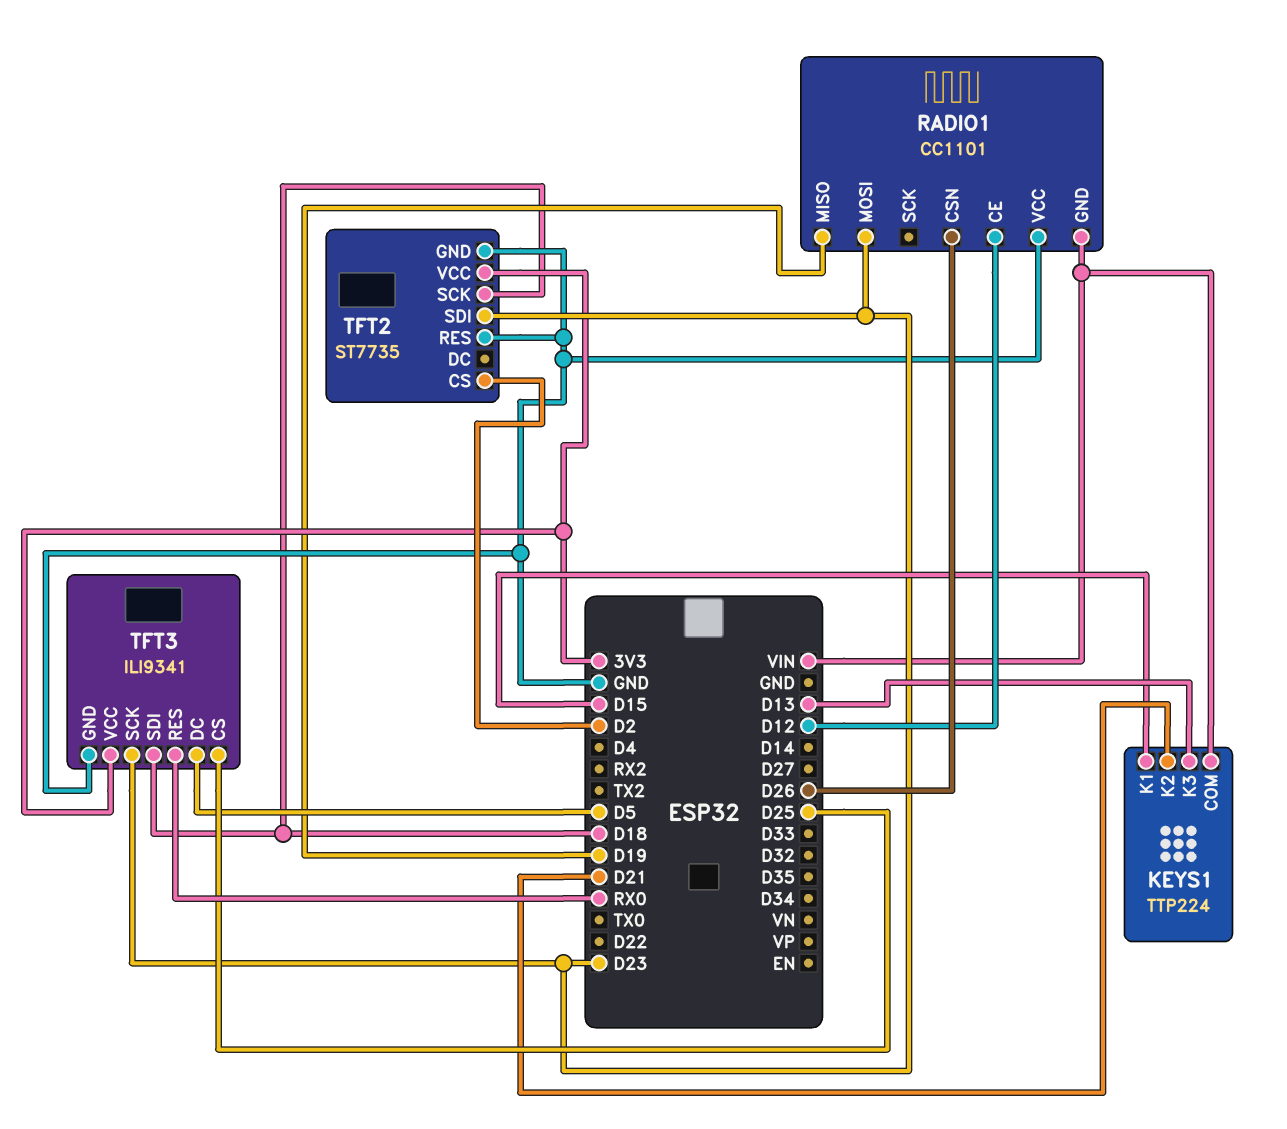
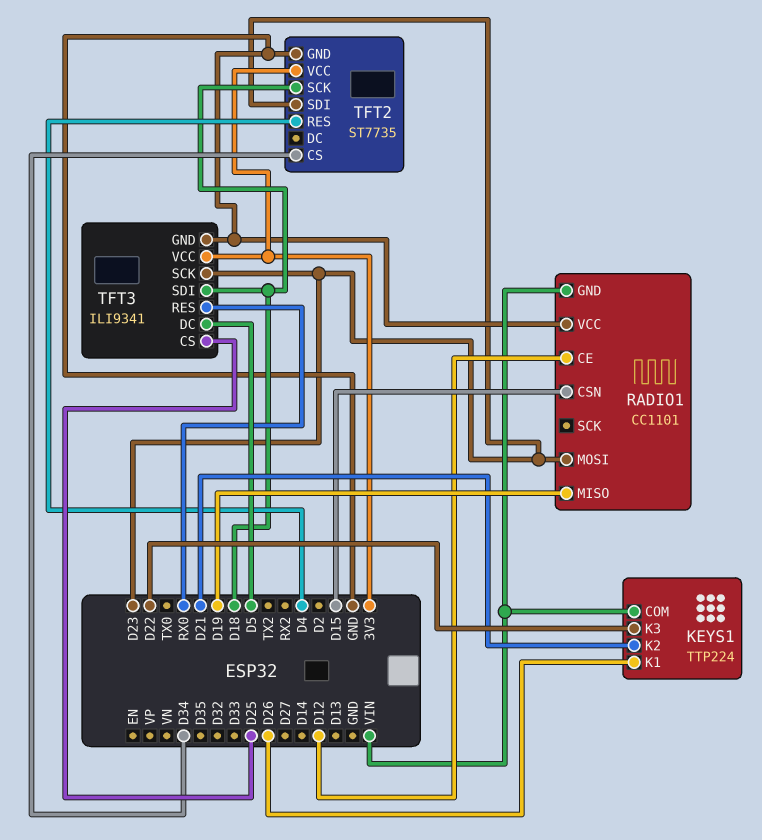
KEYS1 pin K1: D15 -> D26
KEYS1 pin K3: D13 -> D22
RADIO1 pin CSN: D26 -> D15
TFT2 pin CS: D2 -> D34
TFT2 pin RES: GND -> D4

